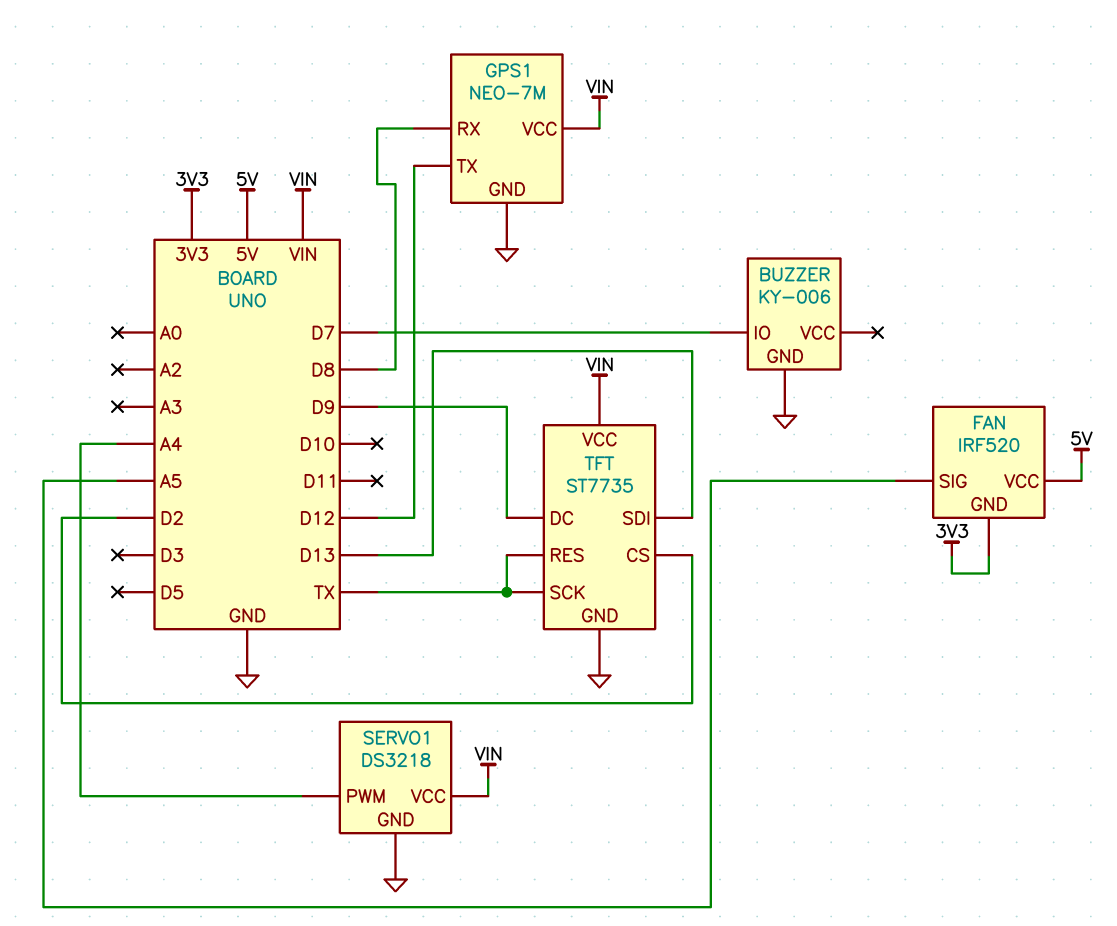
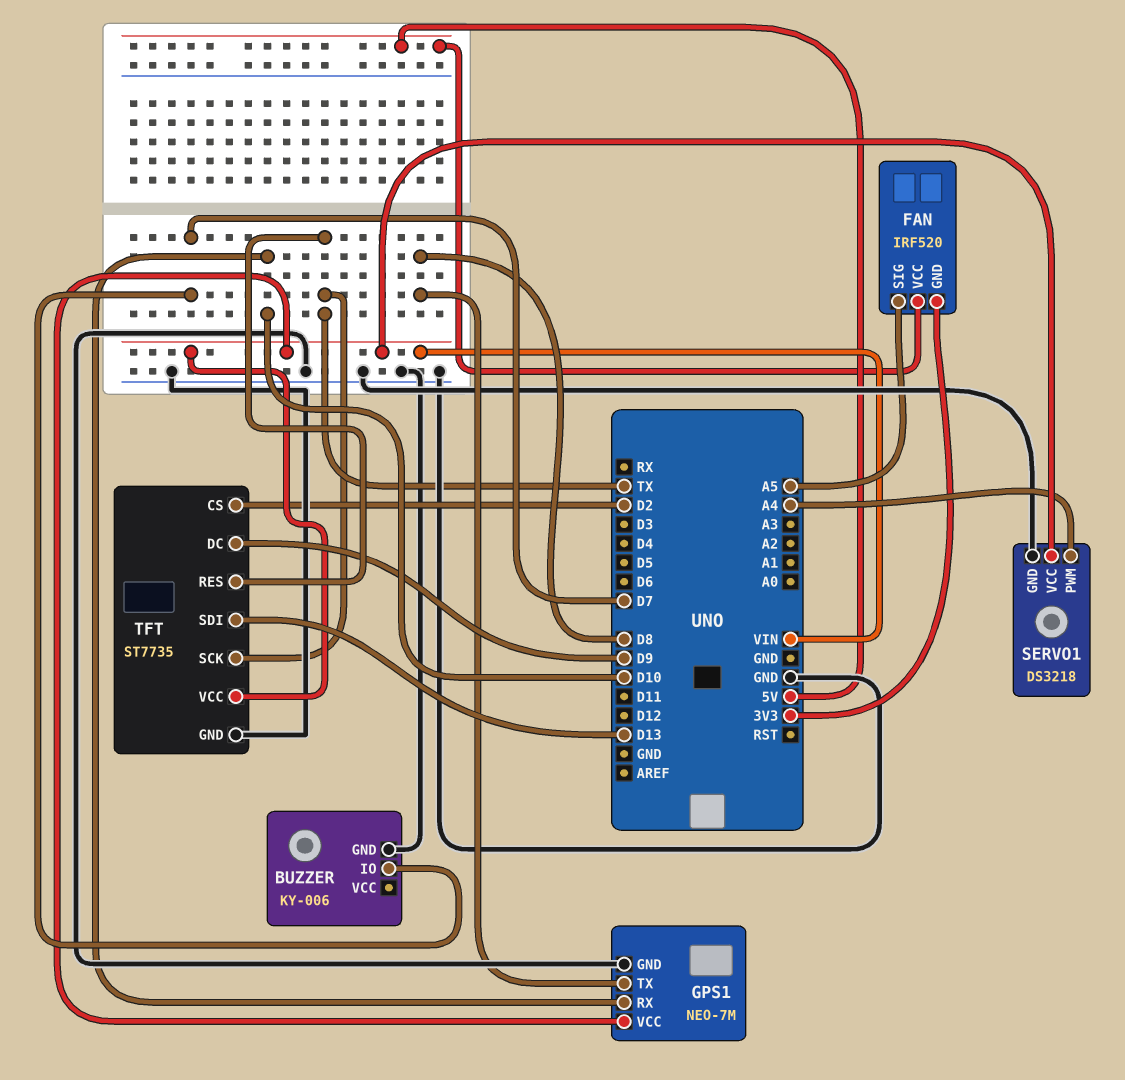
GPS1 pin RX: D8 -> D10
GPS1 pin TX: D12 -> D8

